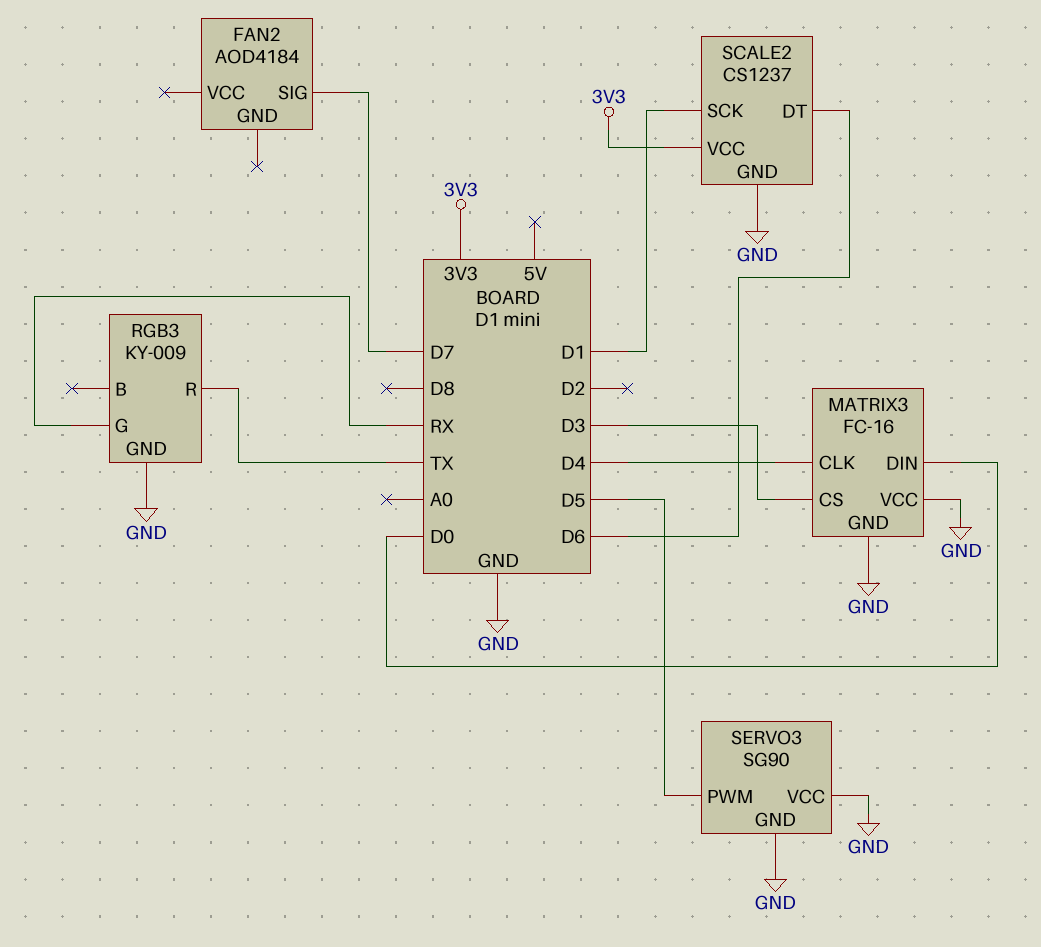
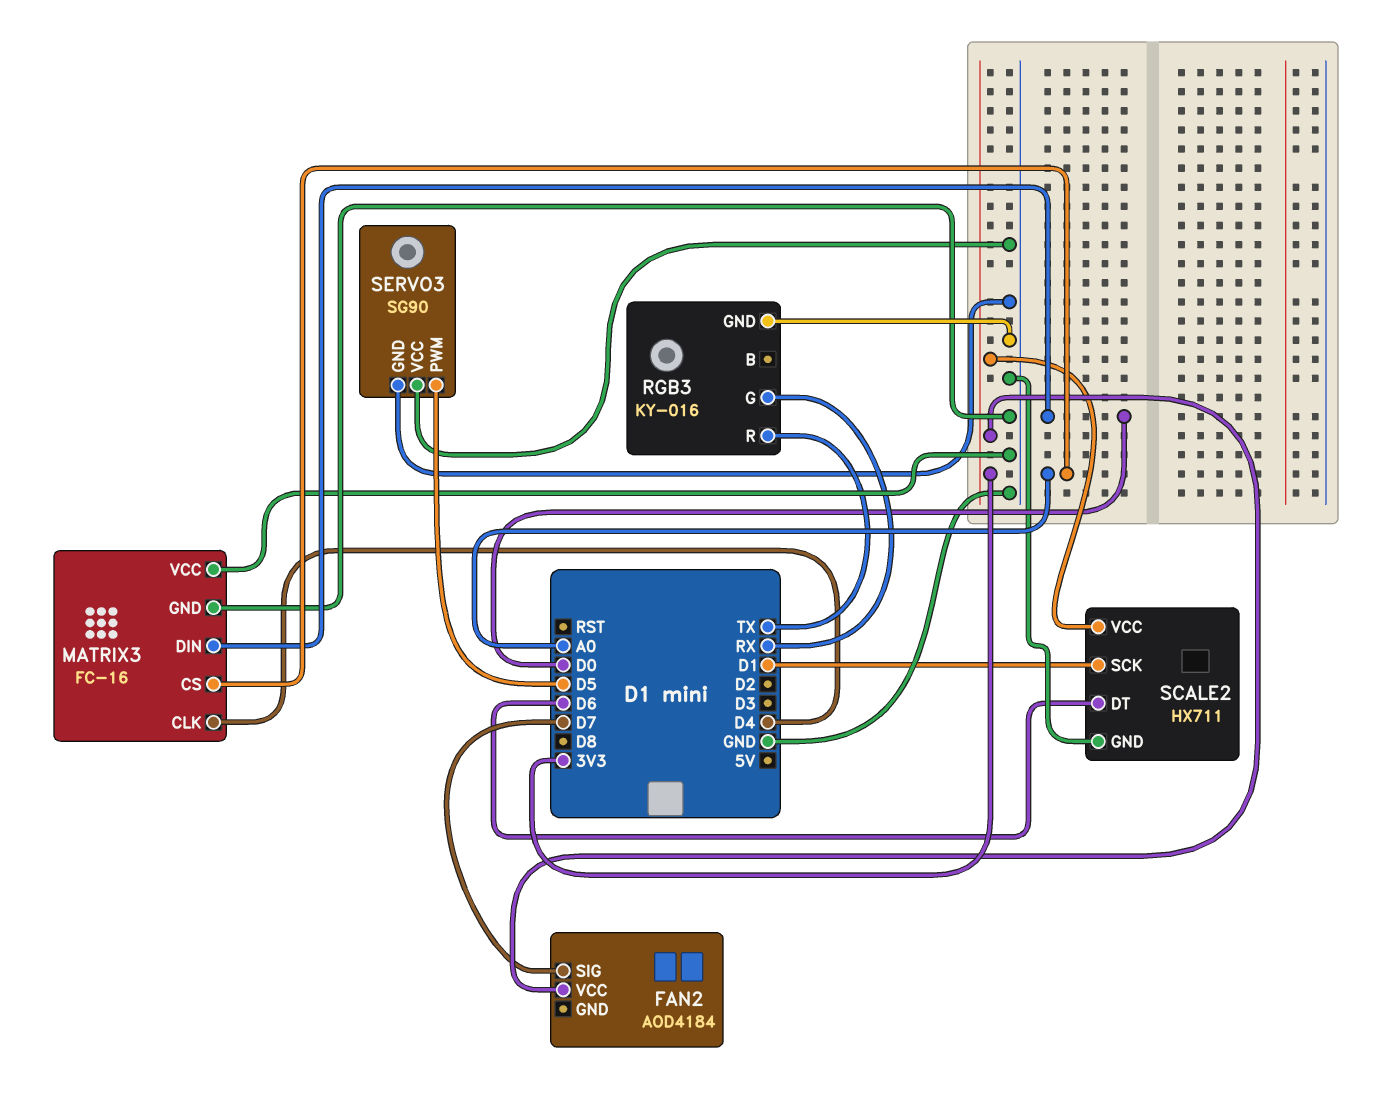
FAN2 pin VCC: none -> 3V3
MATRIX3 pin CS: D3 -> A0
RGB3: KY-009 -> KY-016
SCALE2: CS1237 -> HX711

